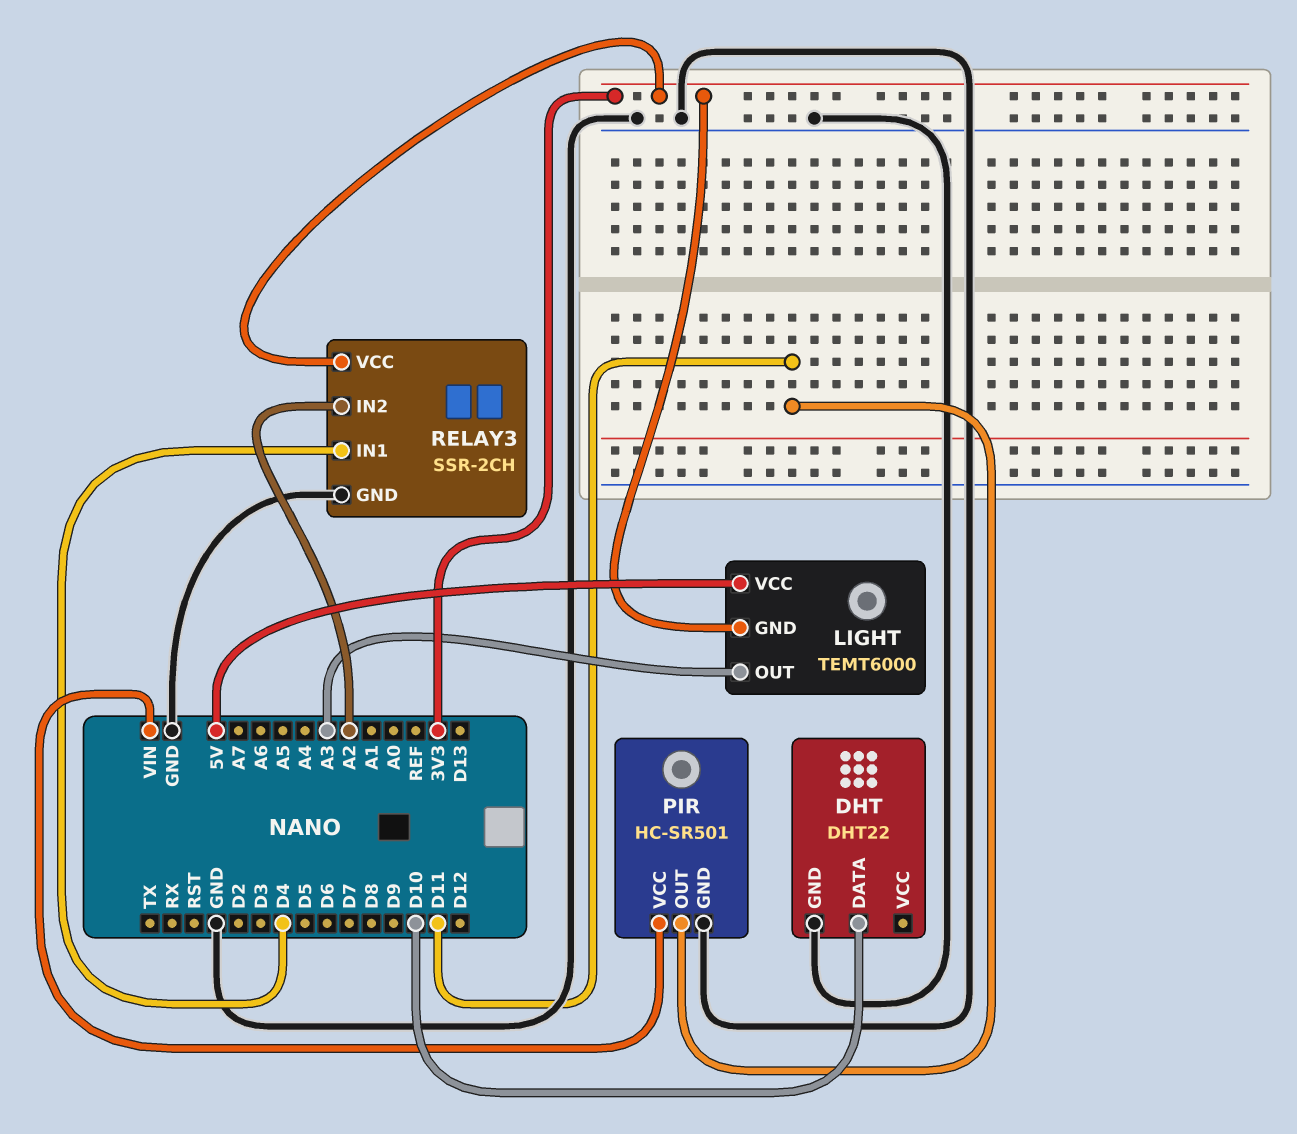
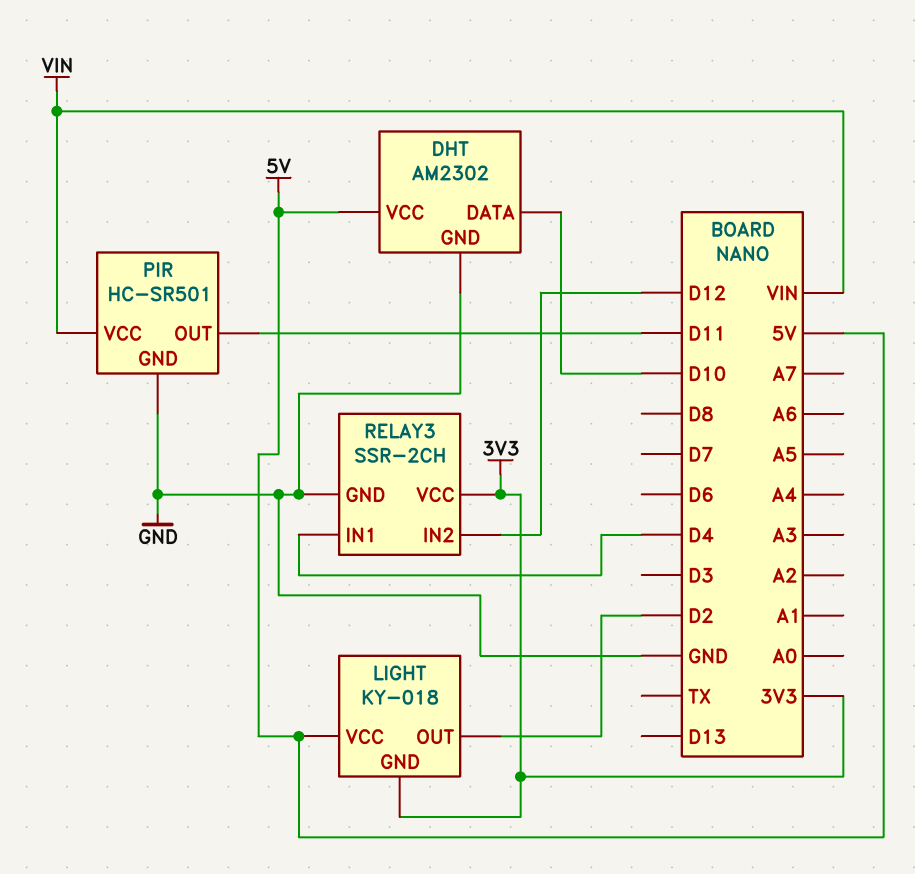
DHT: DHT22 -> AM2302
DHT pin VCC: none -> 5V
LIGHT: TEMT6000 -> KY-018
LIGHT pin OUT: A3 -> D2
RELAY3 pin IN2: A2 -> D12

